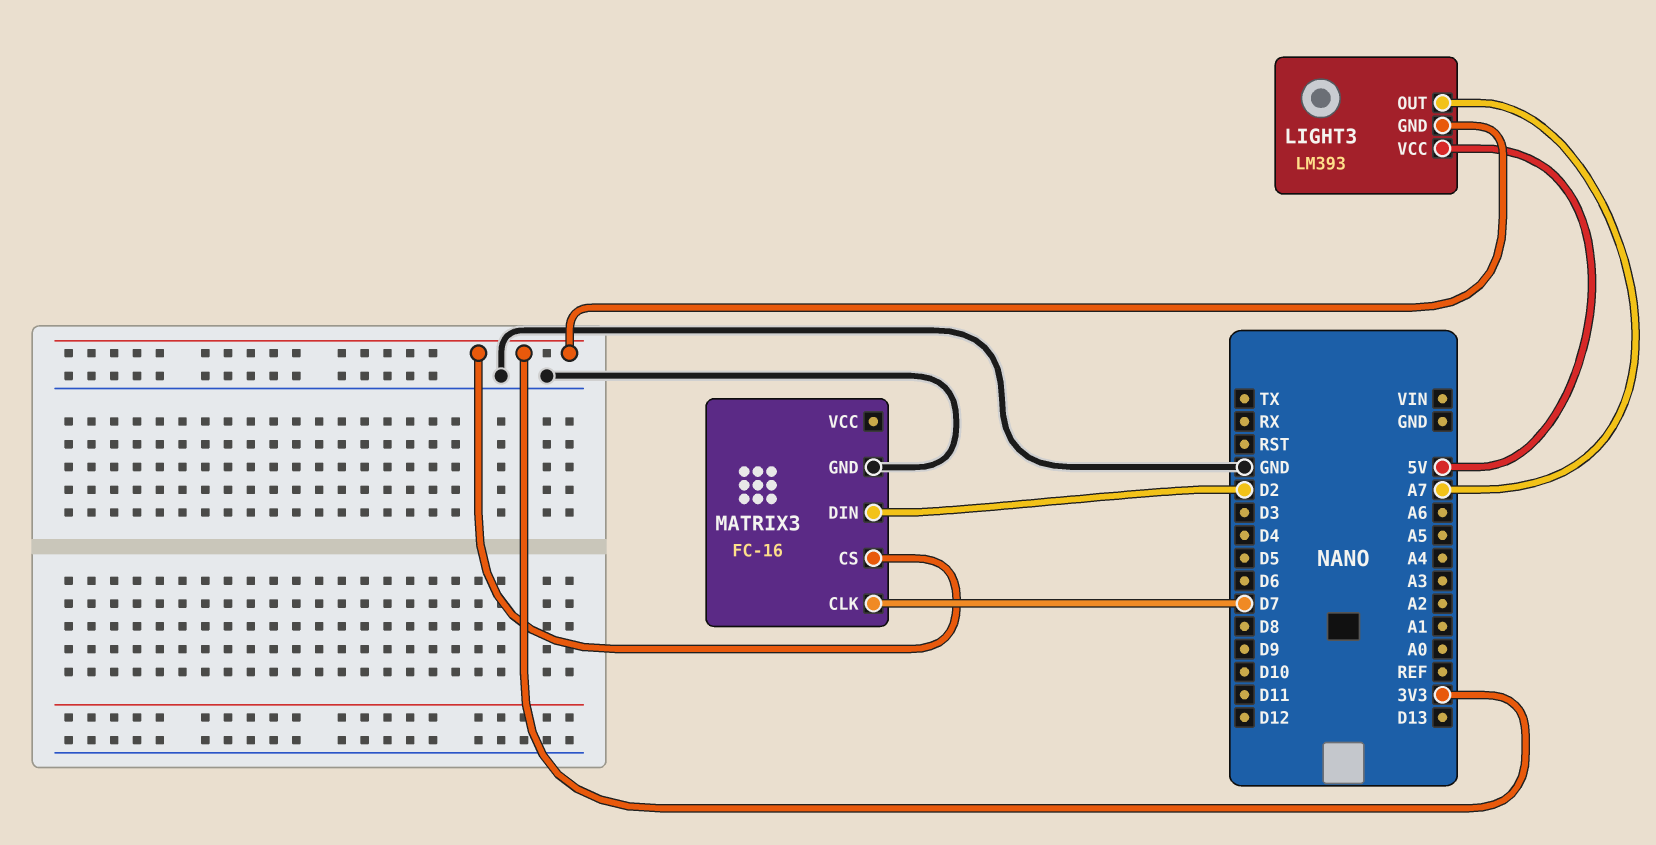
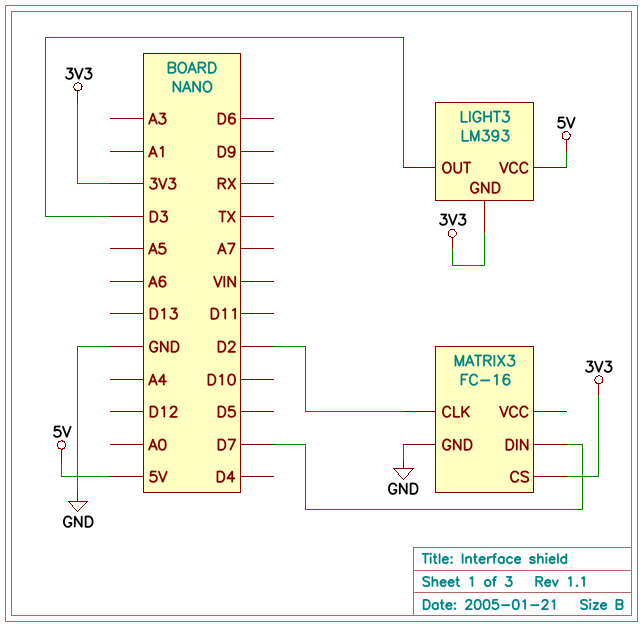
LIGHT3 pin OUT: A7 -> D3
MATRIX3 pin CLK: D7 -> D2
MATRIX3 pin DIN: D2 -> D7

